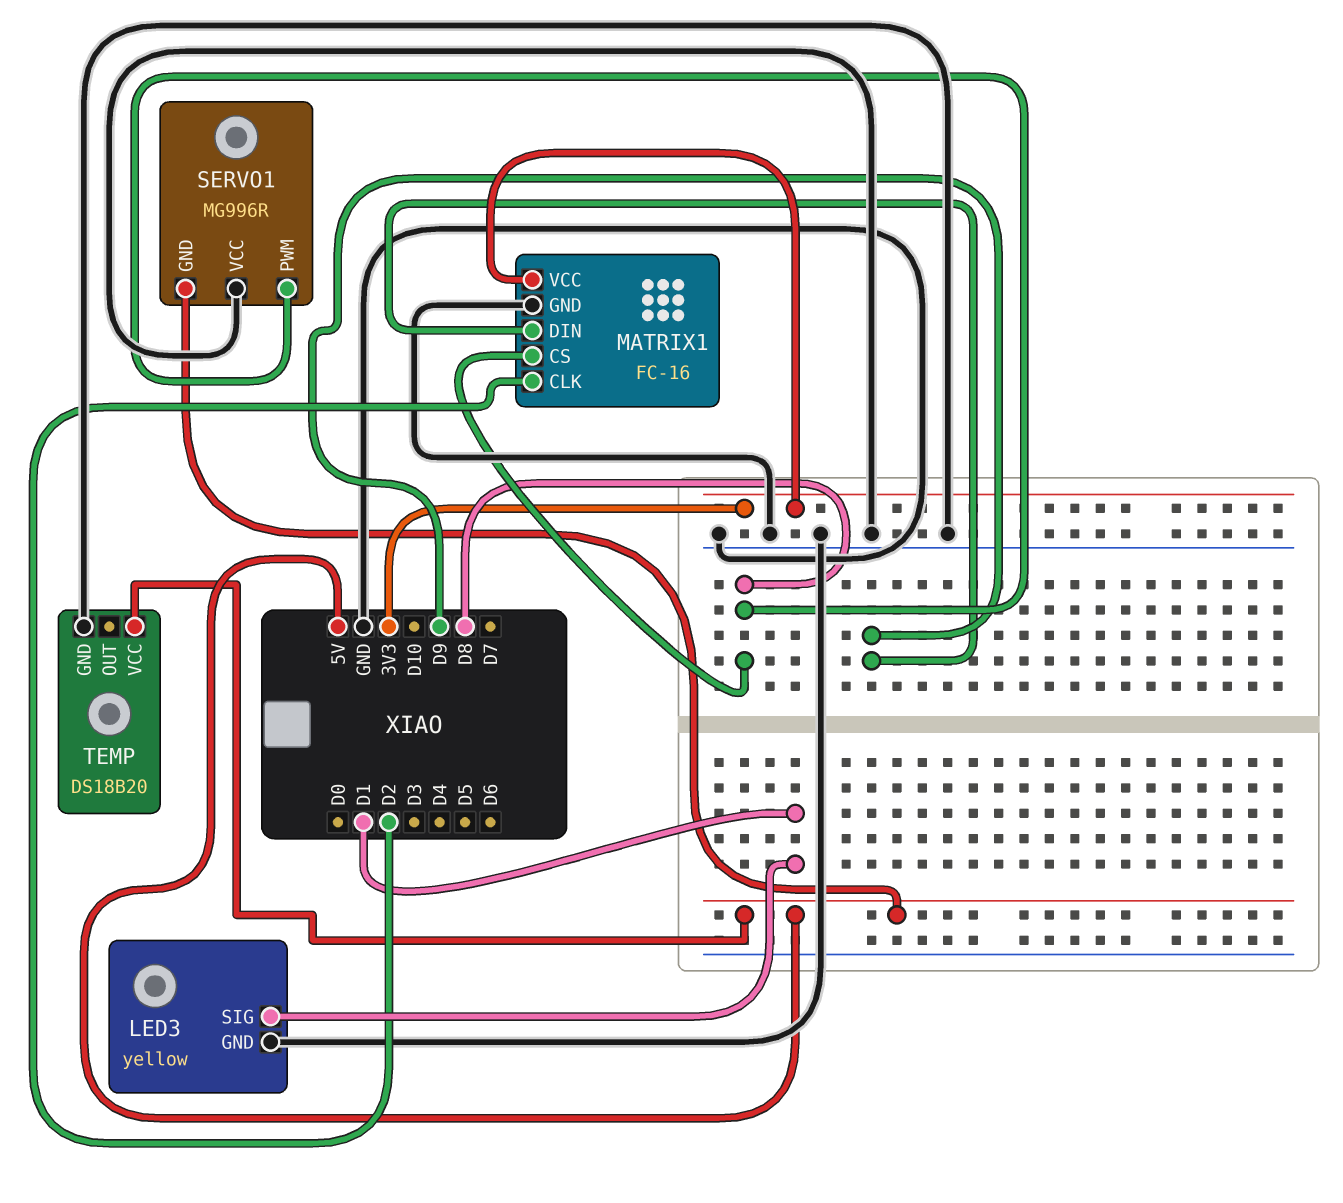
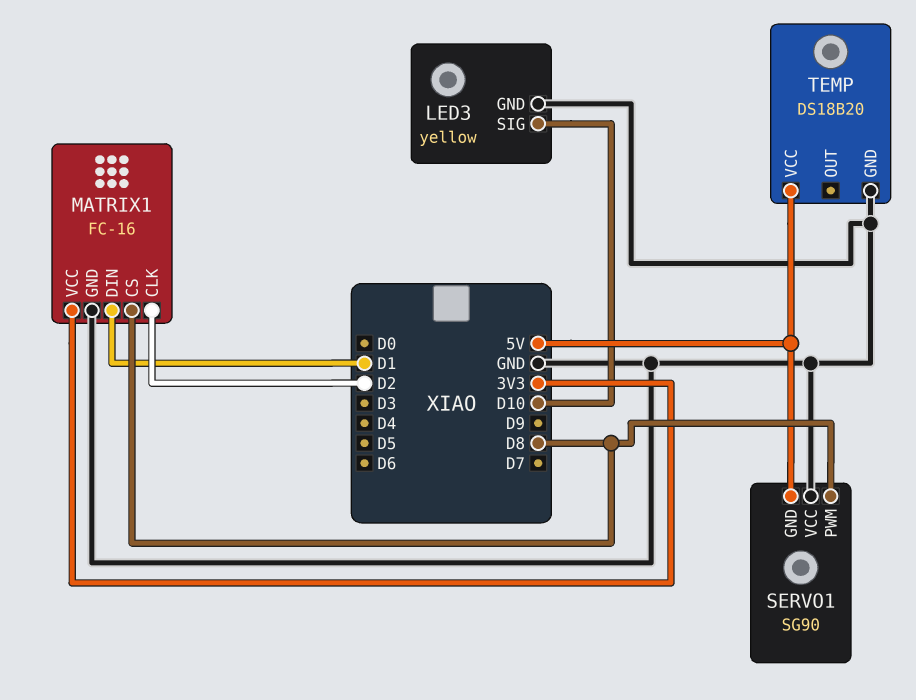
LED3 pin SIG: D1 -> D10
MATRIX1 pin DIN: D9 -> D1
SERVO1: MG996R -> SG90

